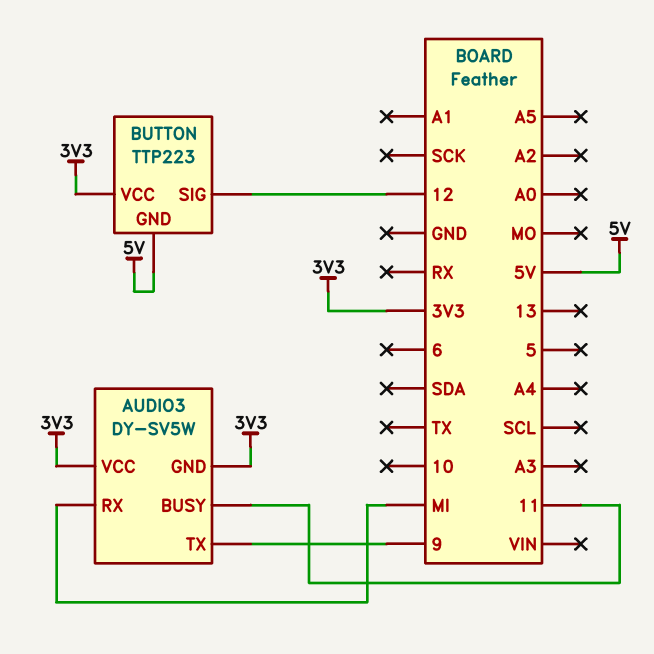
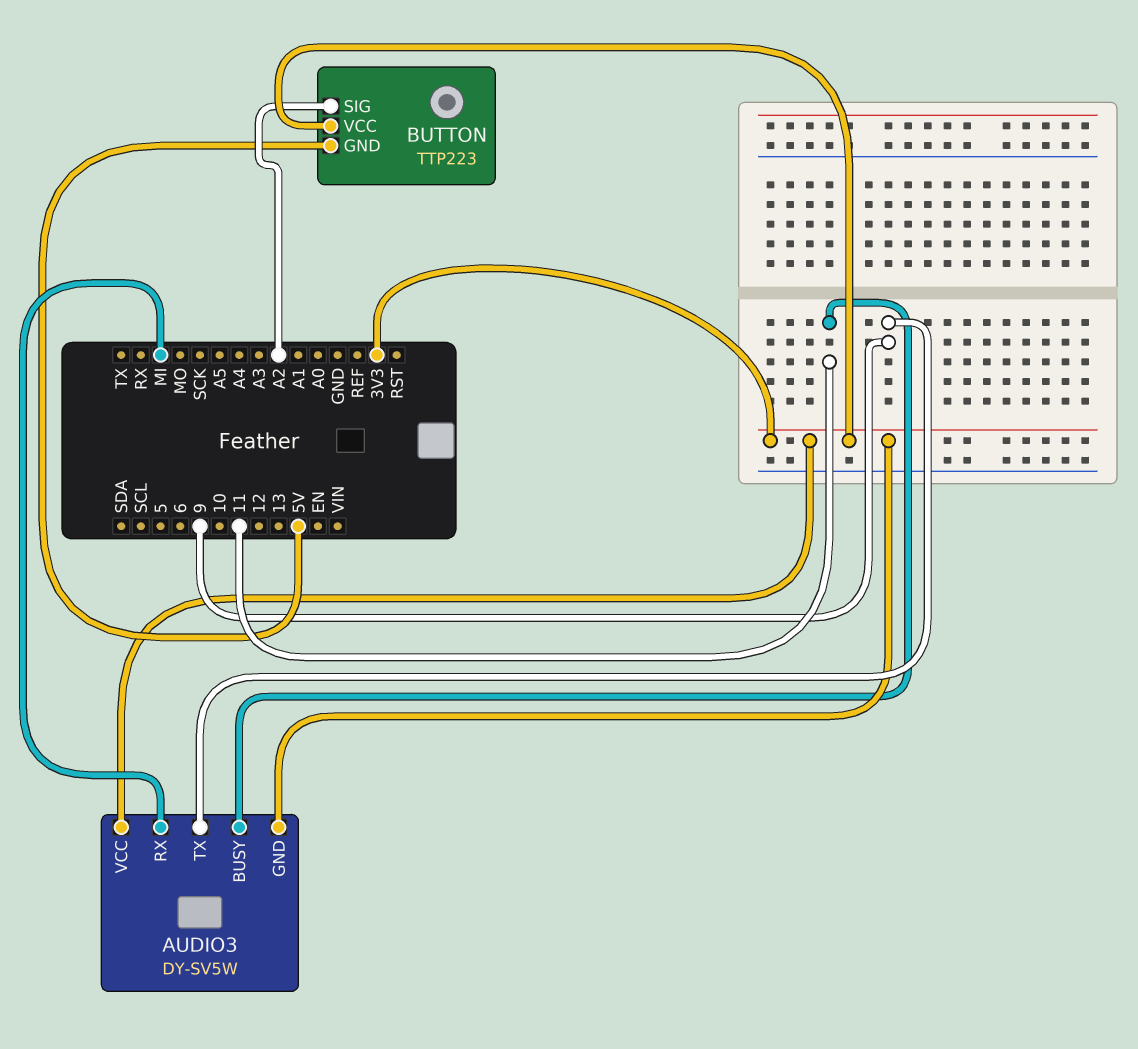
BUTTON pin SIG: 12 -> A2

